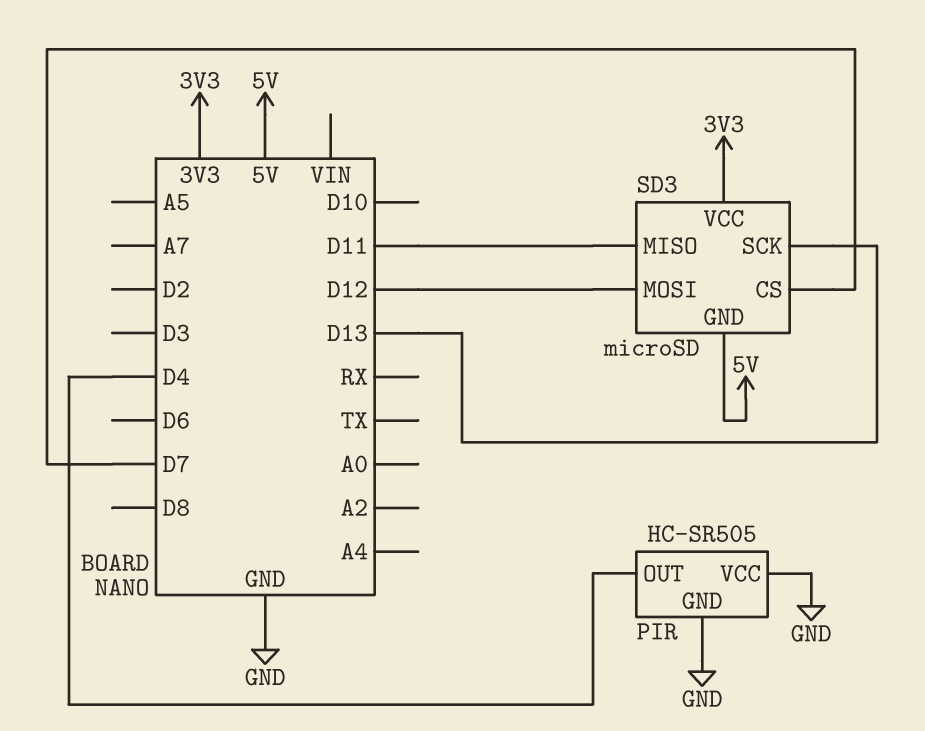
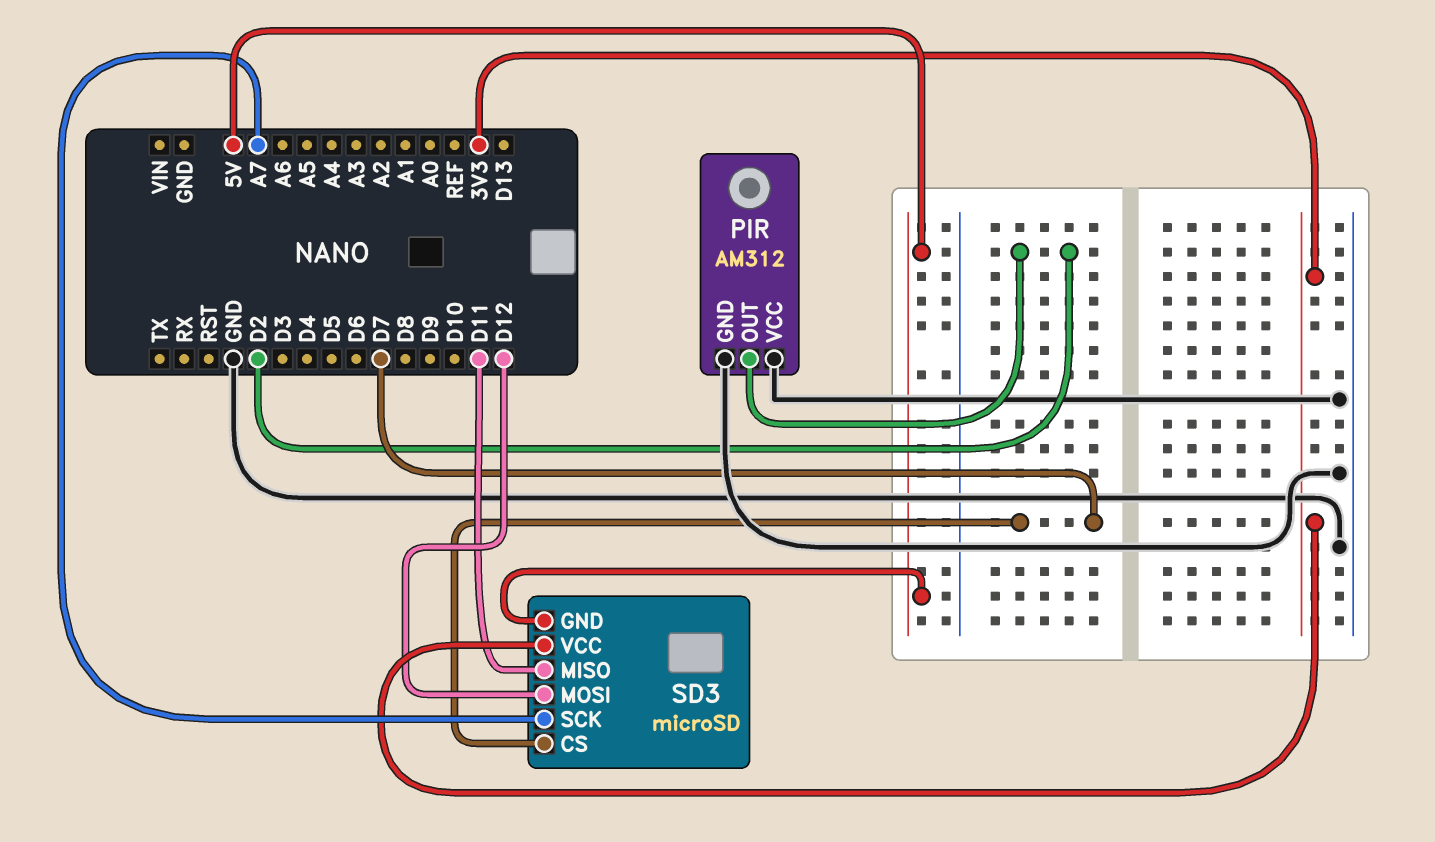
PIR: HC-SR505 -> AM312
PIR pin OUT: D4 -> D2
SD3 pin SCK: D13 -> A7

